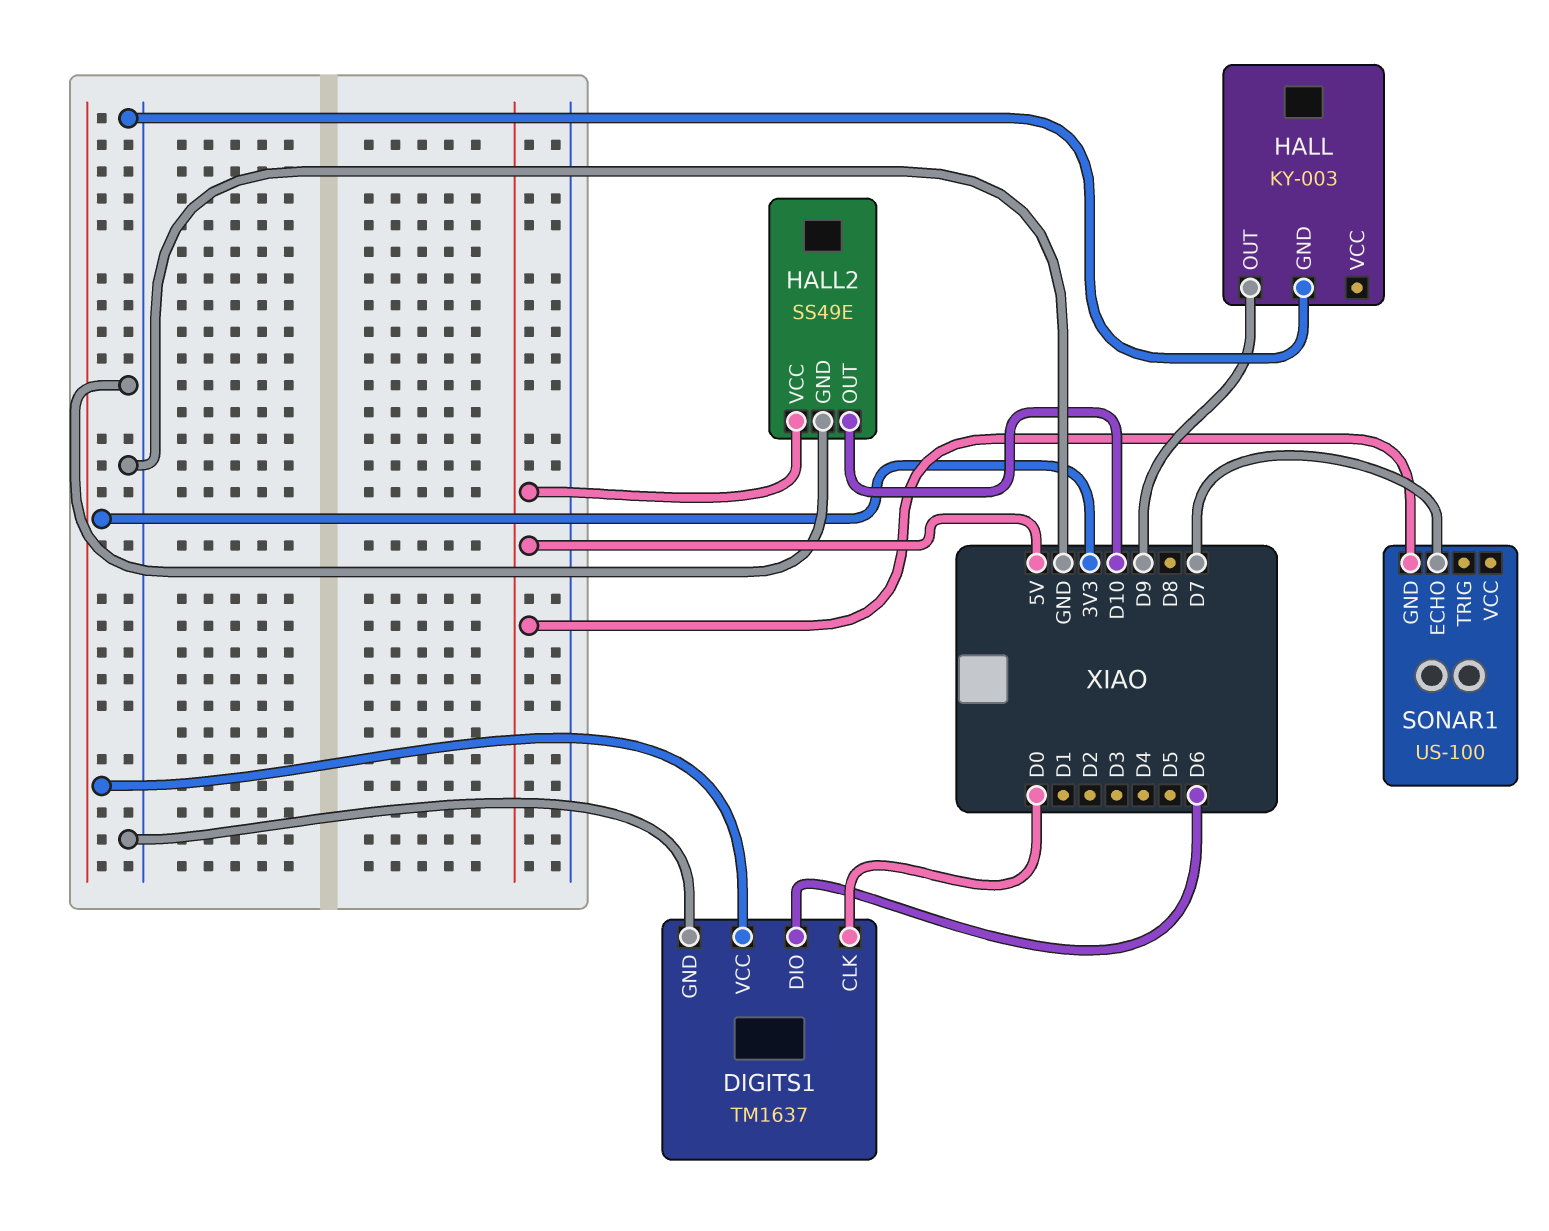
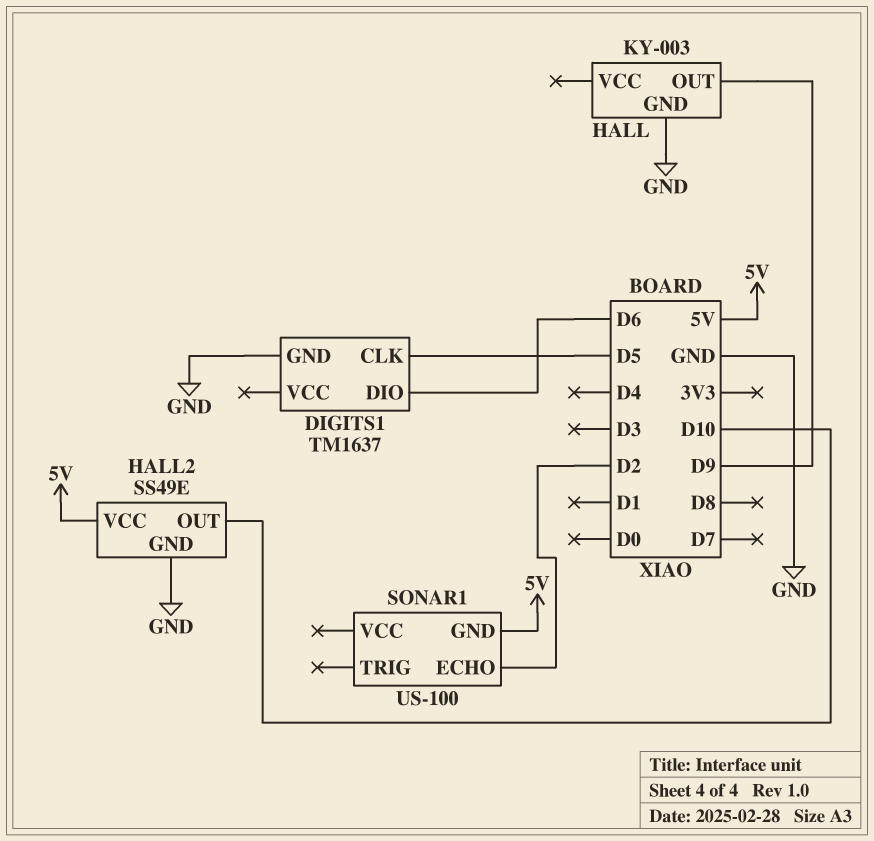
DIGITS1 pin CLK: D0 -> D5
DIGITS1 pin VCC: 3V3 -> none
SONAR1 pin ECHO: D7 -> D2

